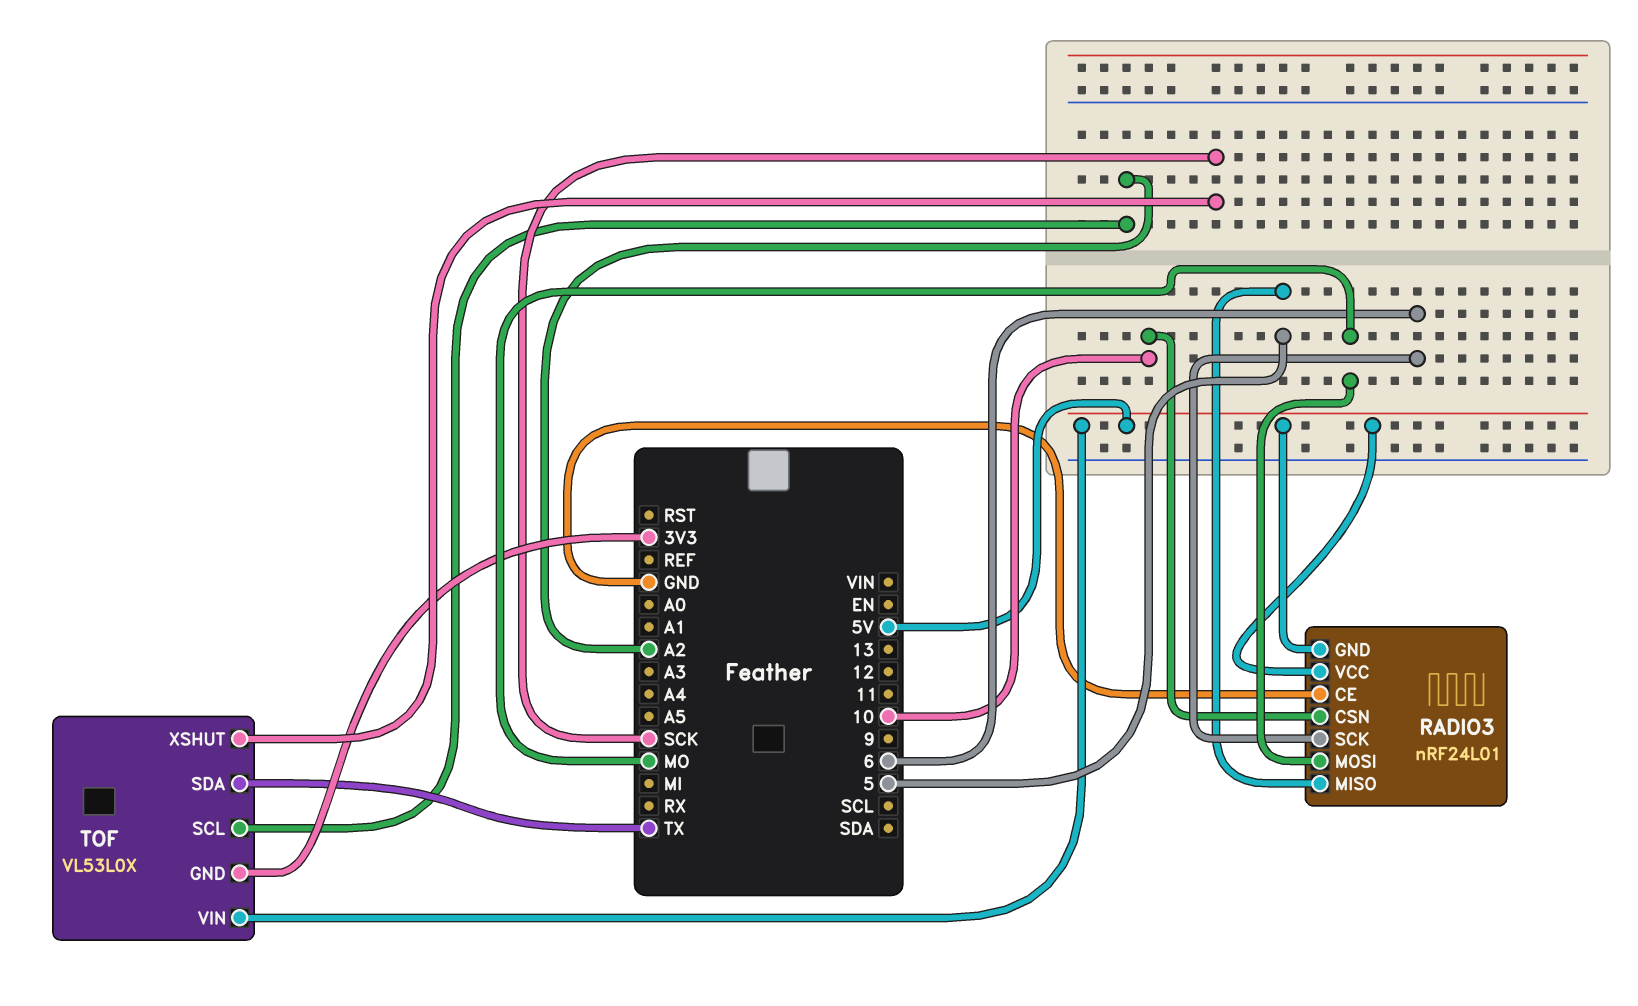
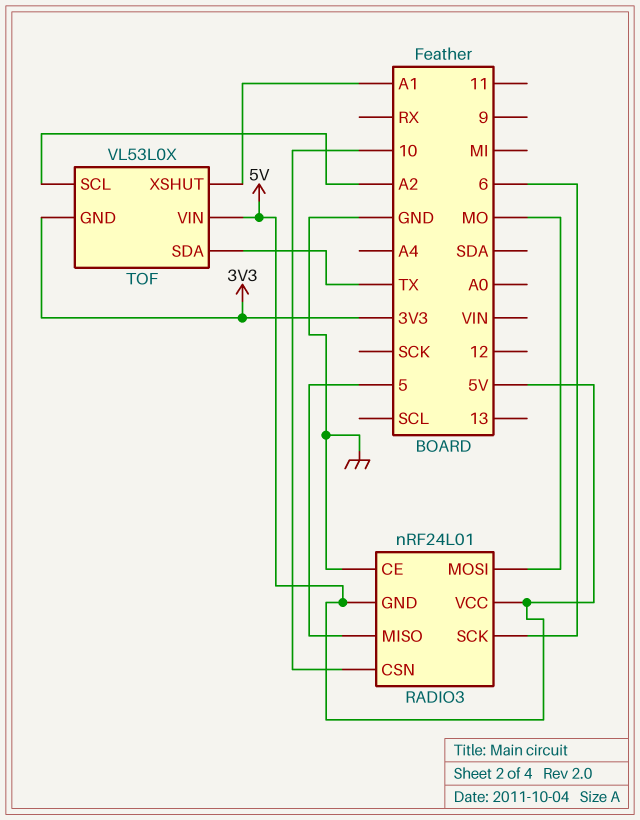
TOF pin XSHUT: SCK -> A1

